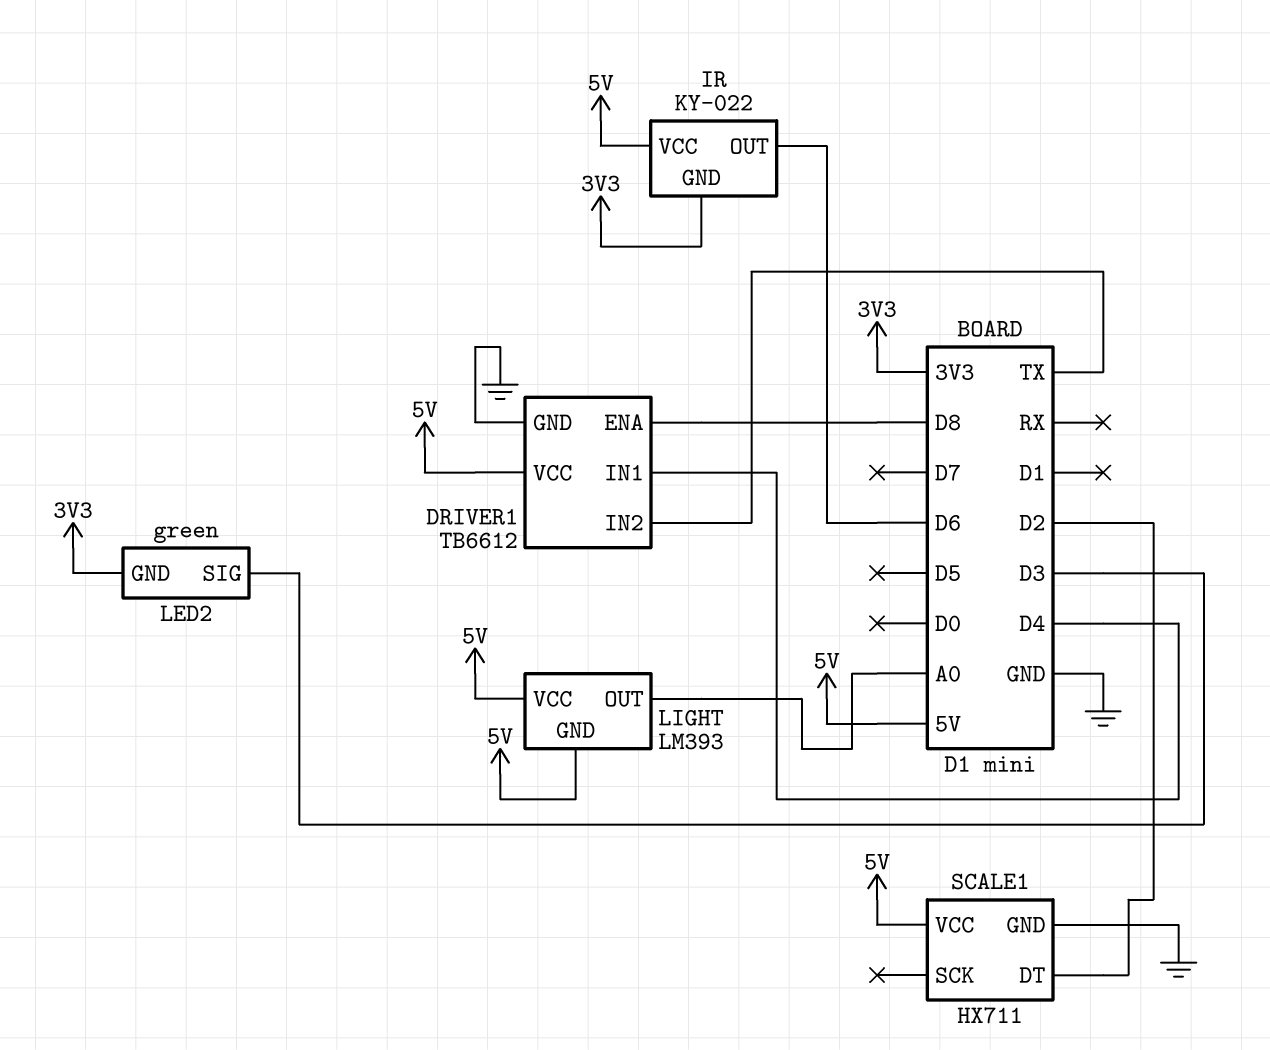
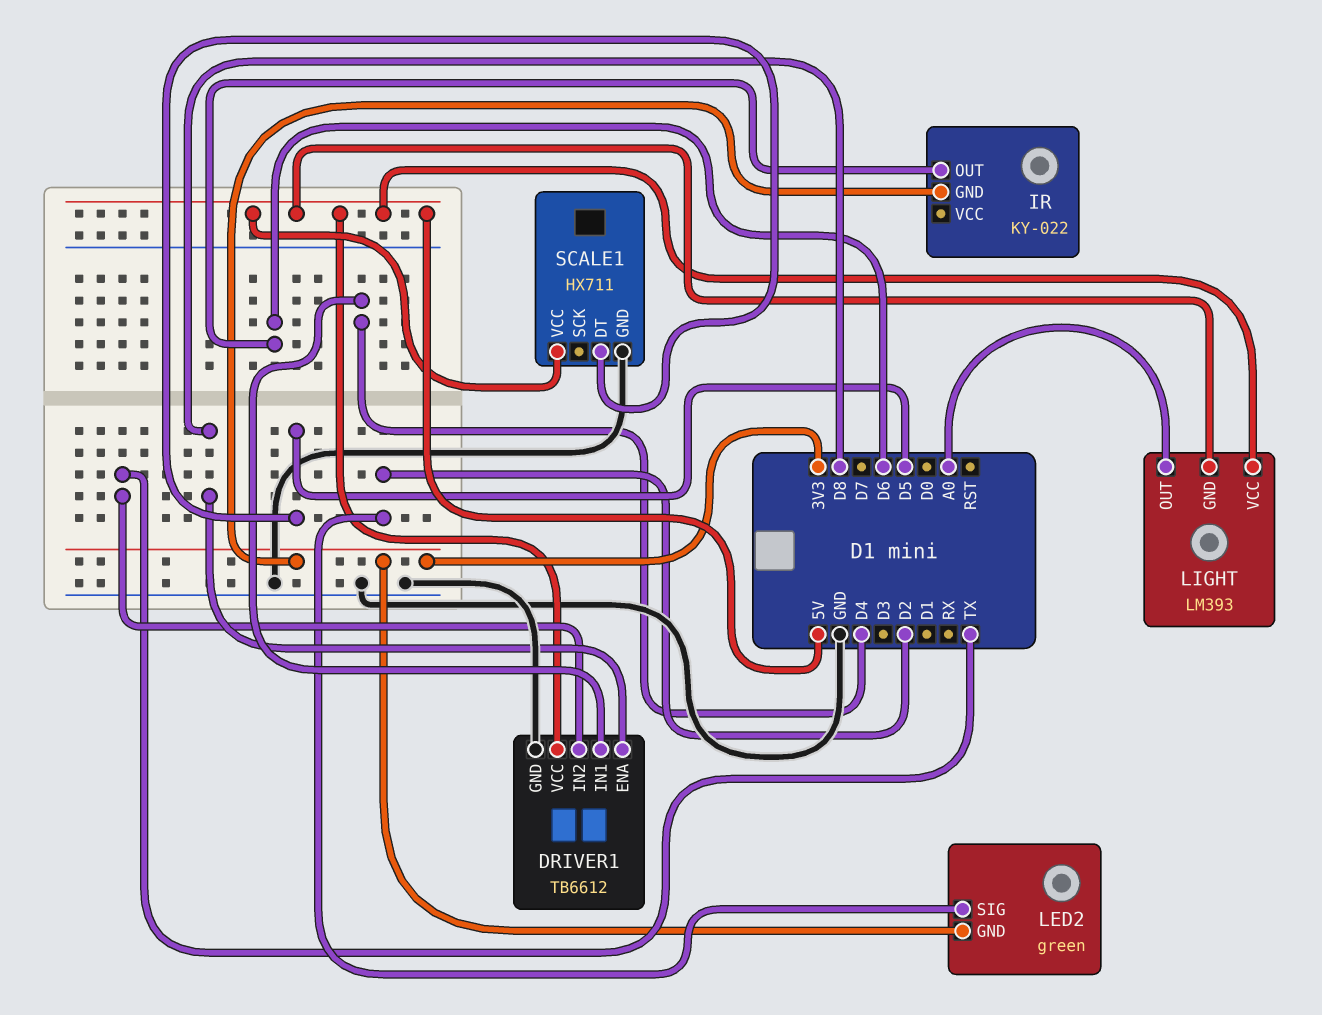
IR pin VCC: 5V -> none
LED2 pin SIG: D3 -> D2
SCALE1 pin DT: D2 -> D5

